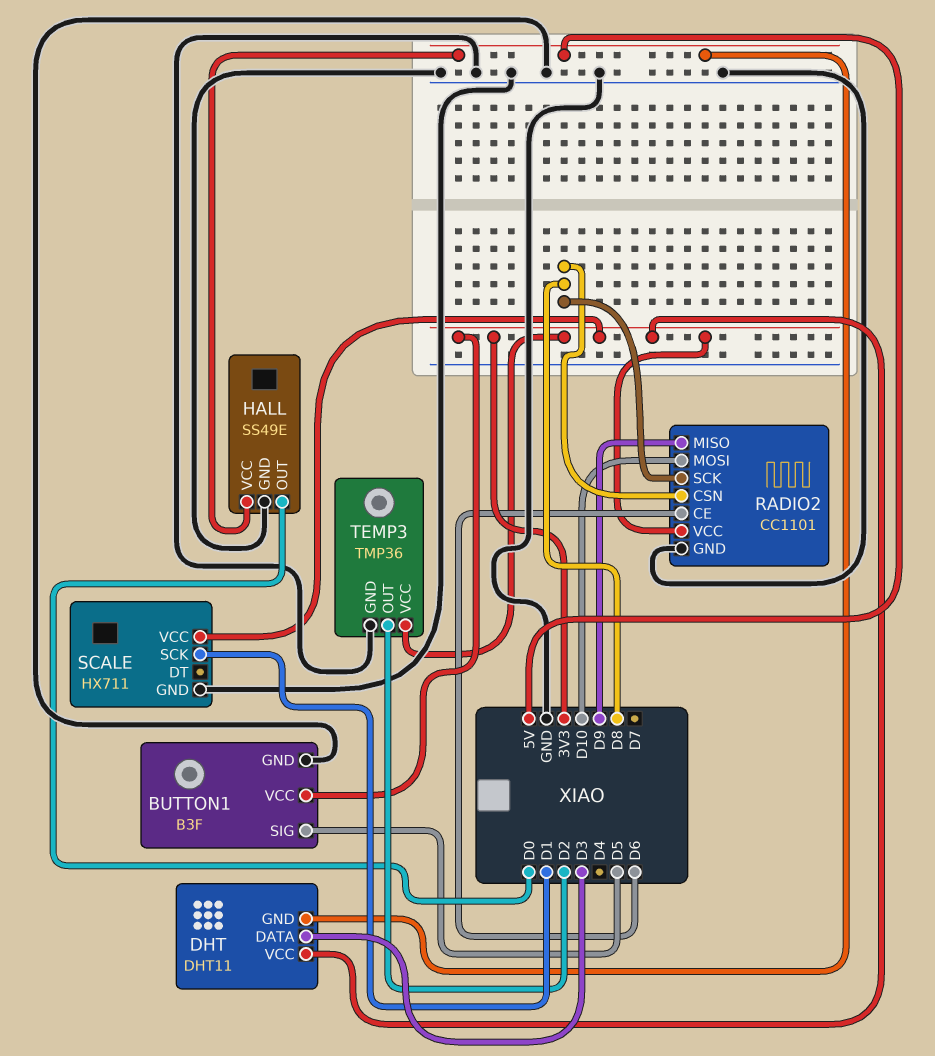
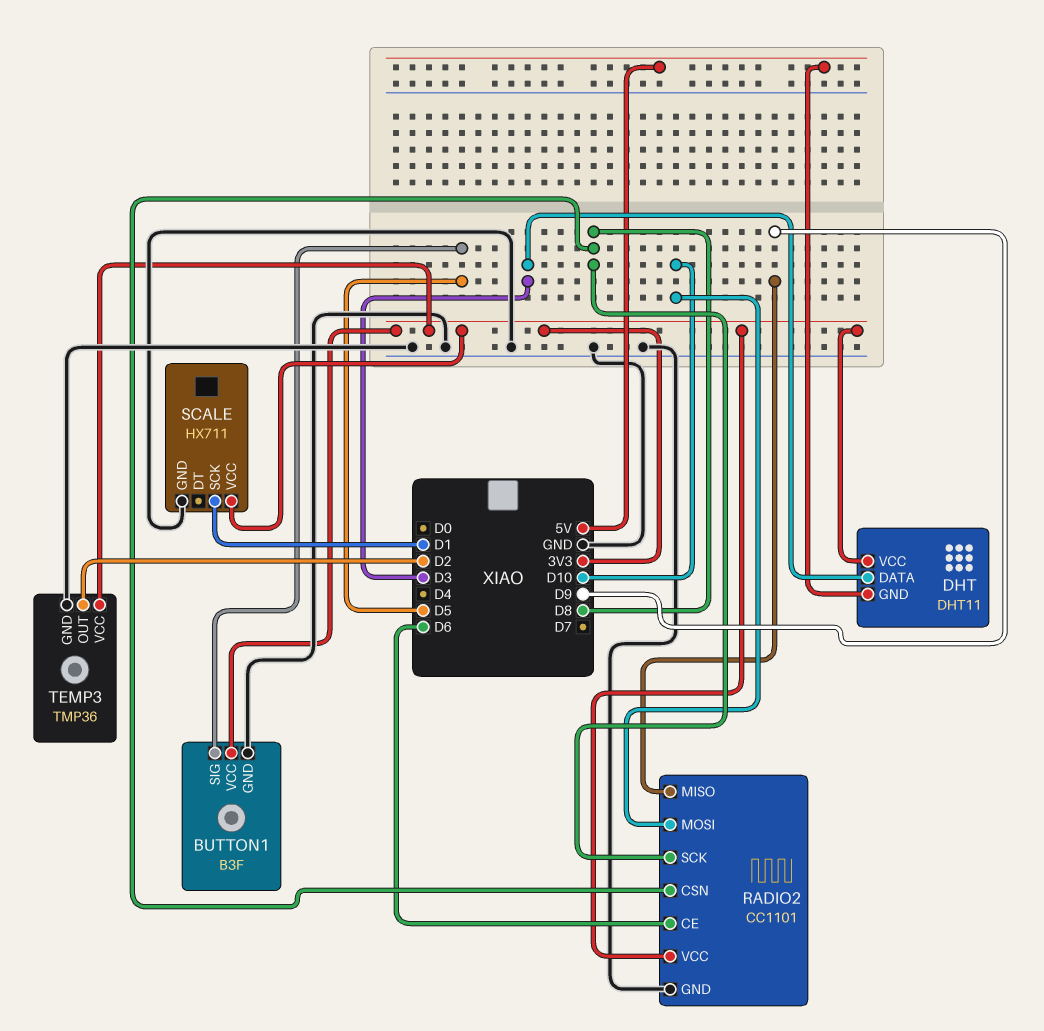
HALL: SS49E -> none
HALL pin GND: GND -> none
HALL pin OUT: D0 -> none
HALL pin VCC: 5V -> none

